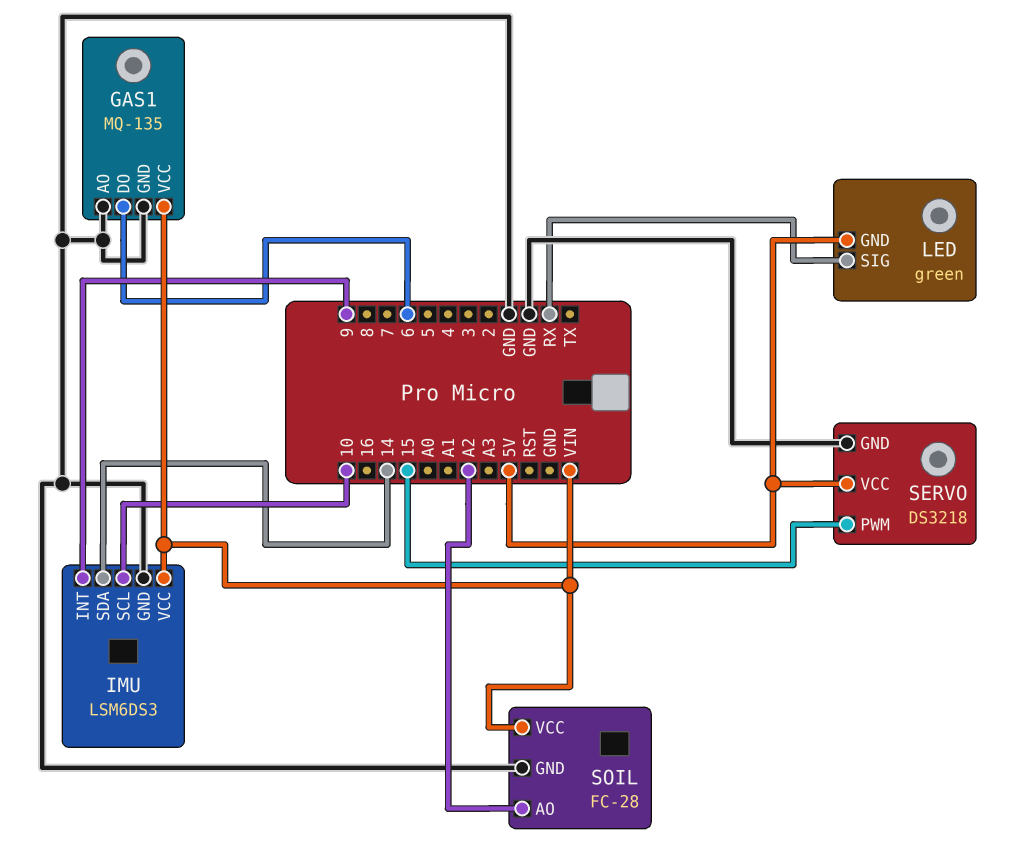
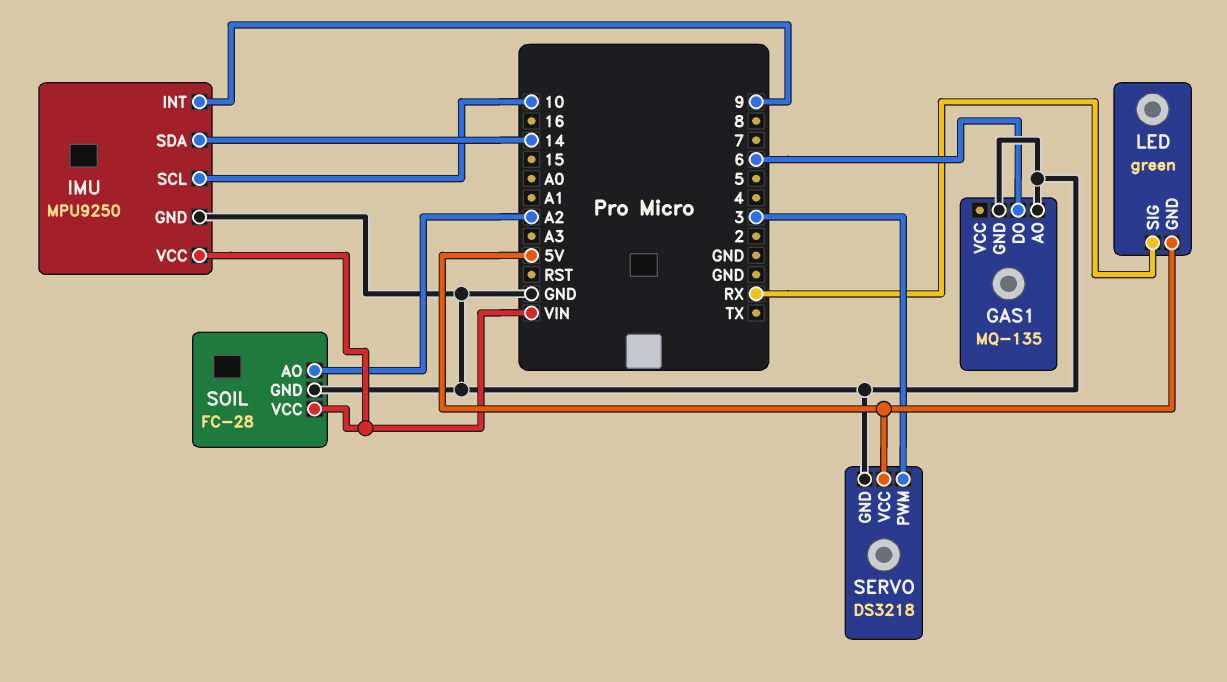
GAS1 pin VCC: VIN -> none
IMU: LSM6DS3 -> MPU9250
SERVO pin PWM: 15 -> 3

